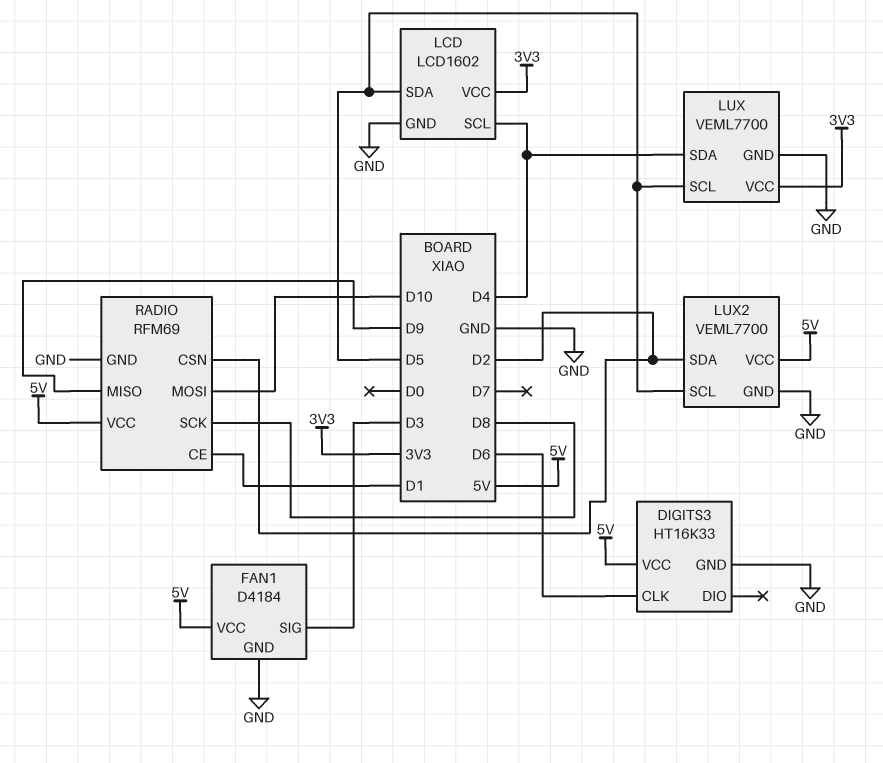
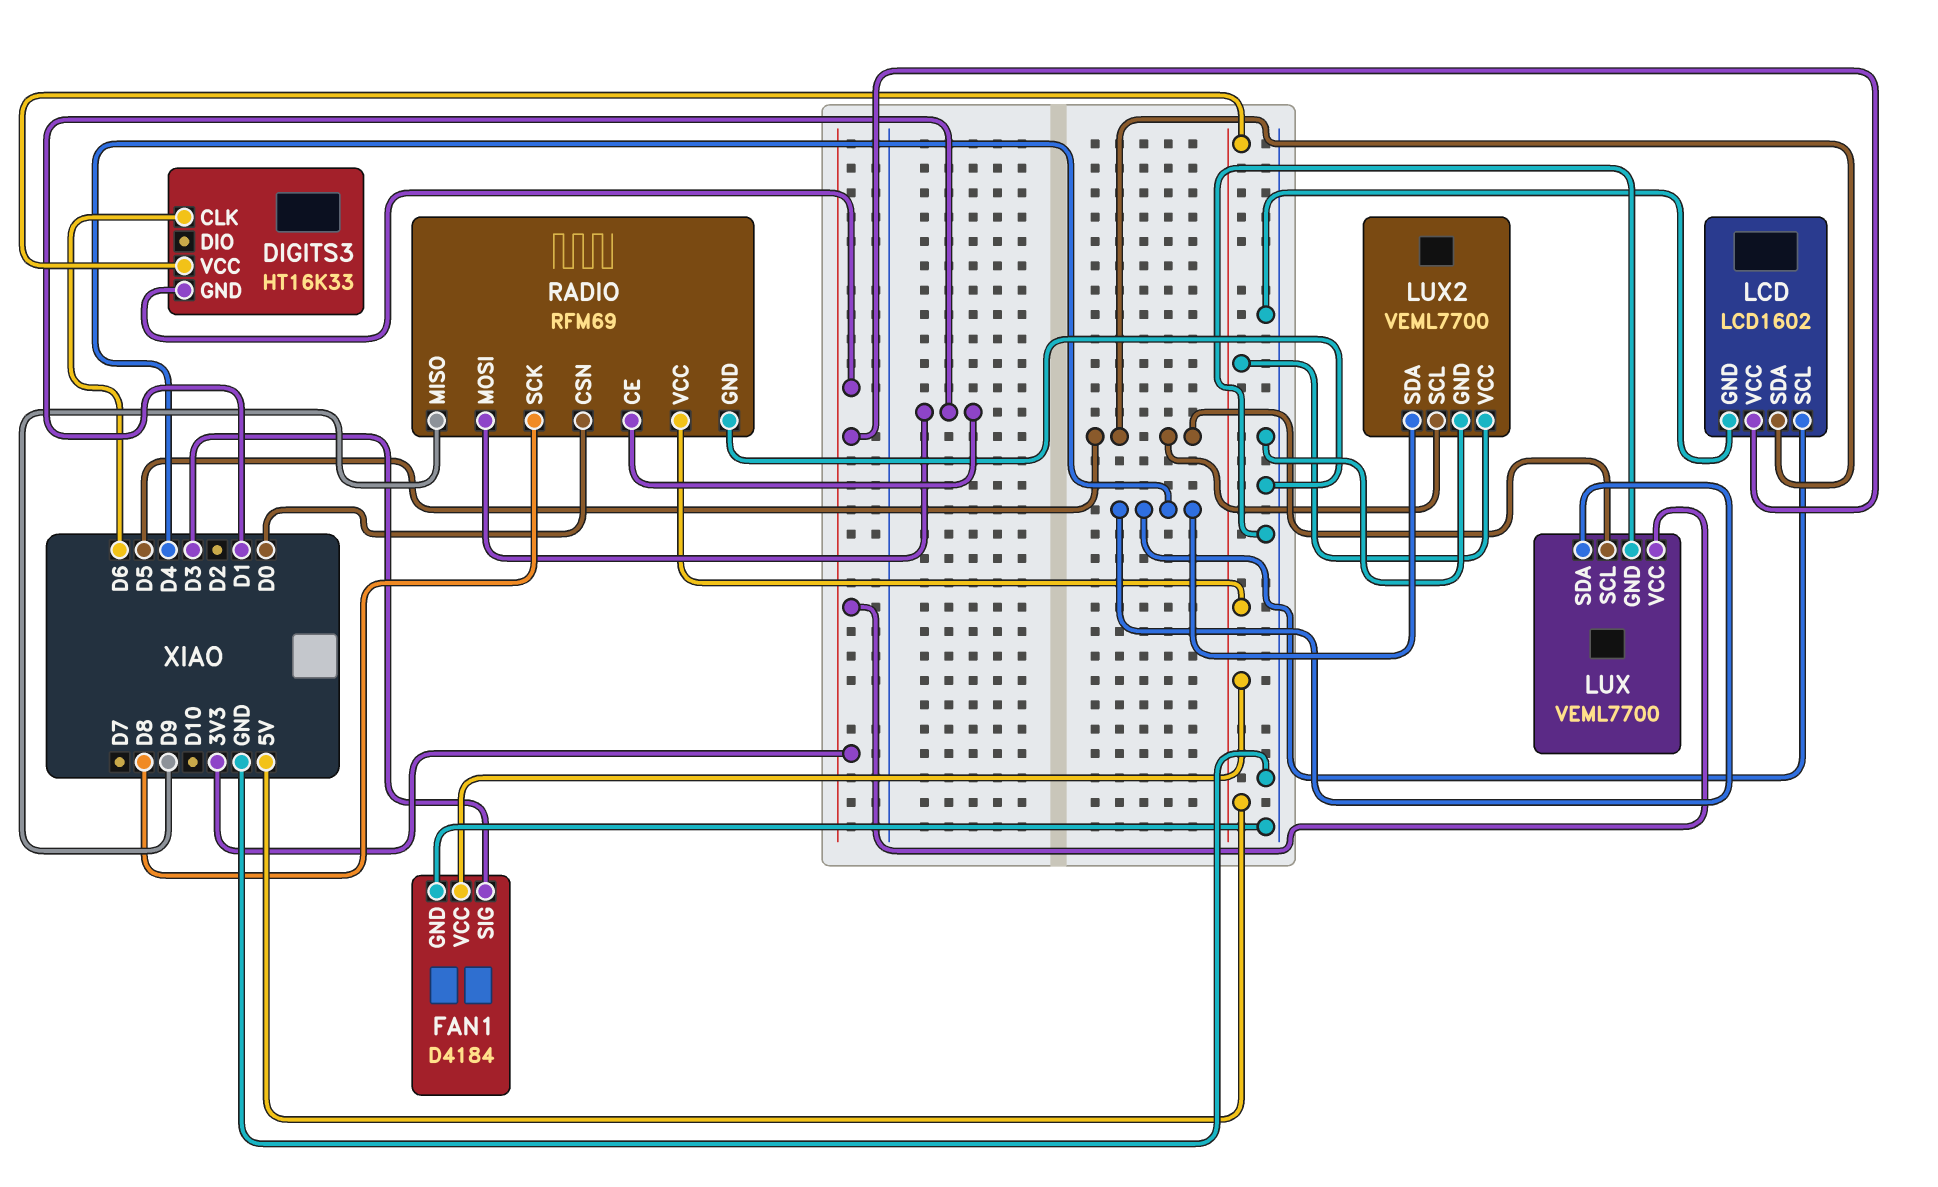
DIGITS3 pin GND: GND -> 3V3
LUX2 pin SDA: D2 -> D4
RADIO pin CSN: D2 -> D0
RADIO pin MOSI: D10 -> D1

